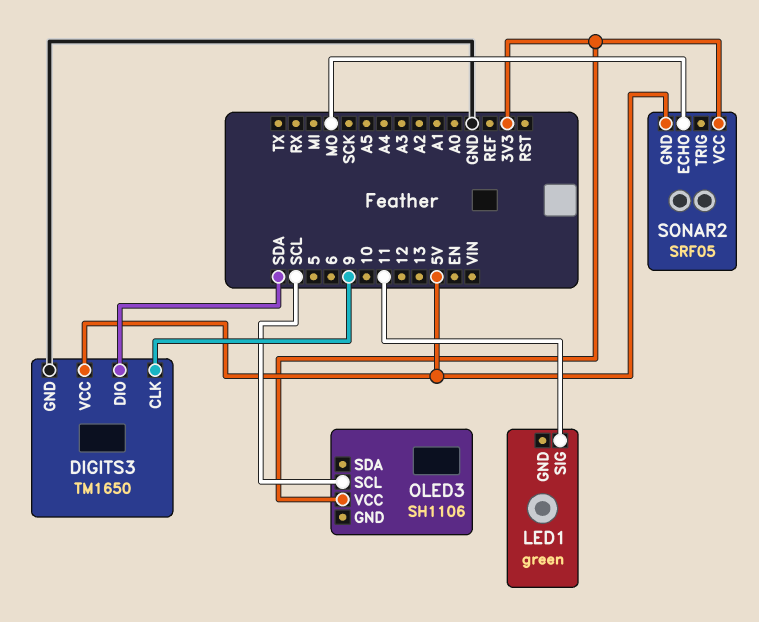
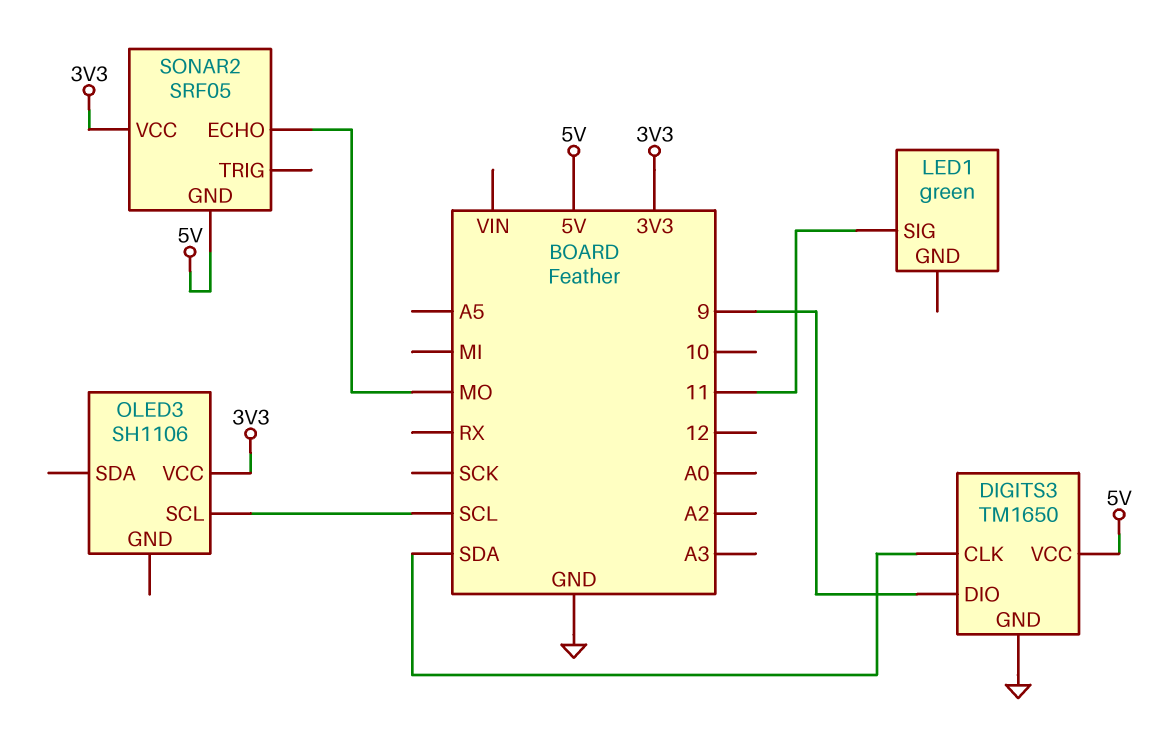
DIGITS3 pin CLK: 9 -> SDA
DIGITS3 pin DIO: SDA -> 9

